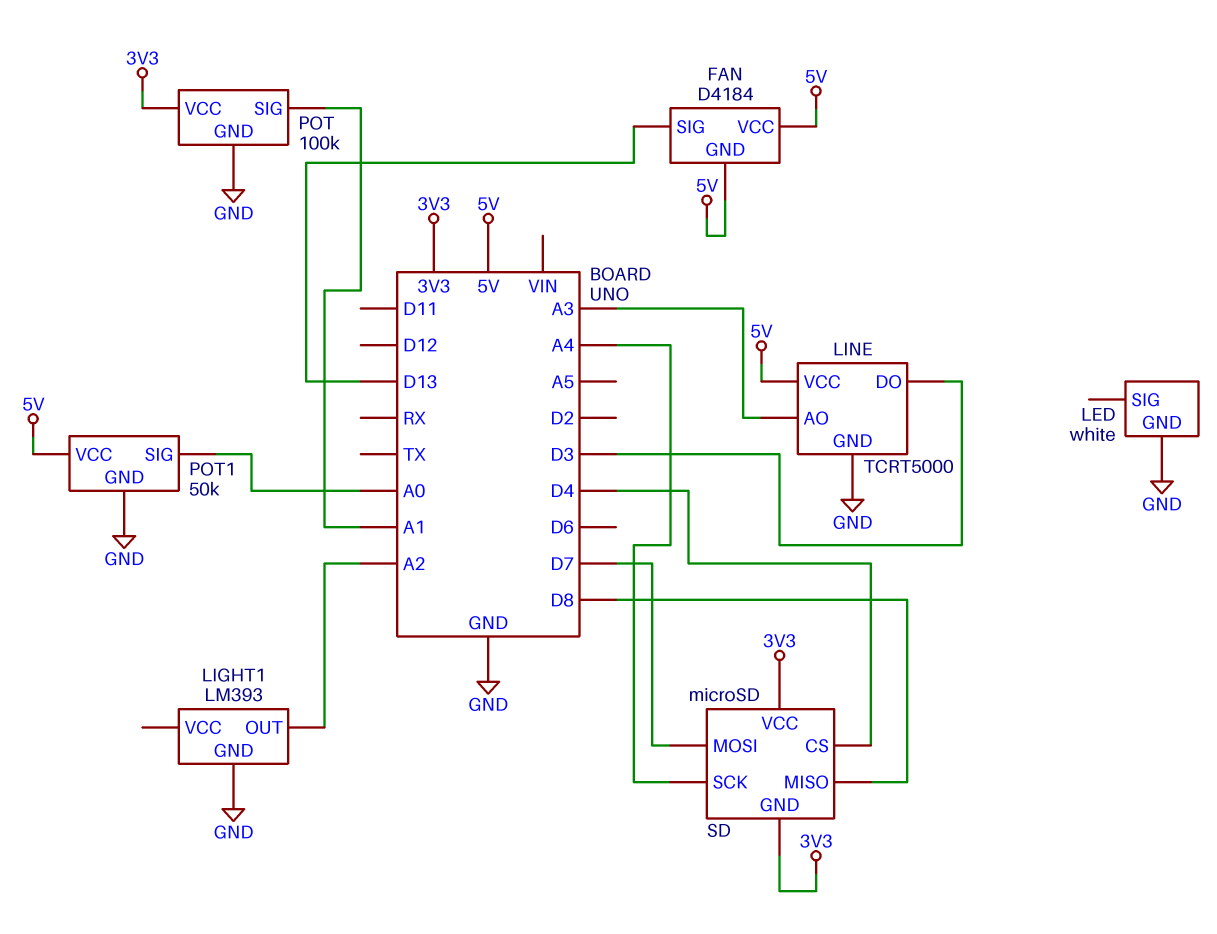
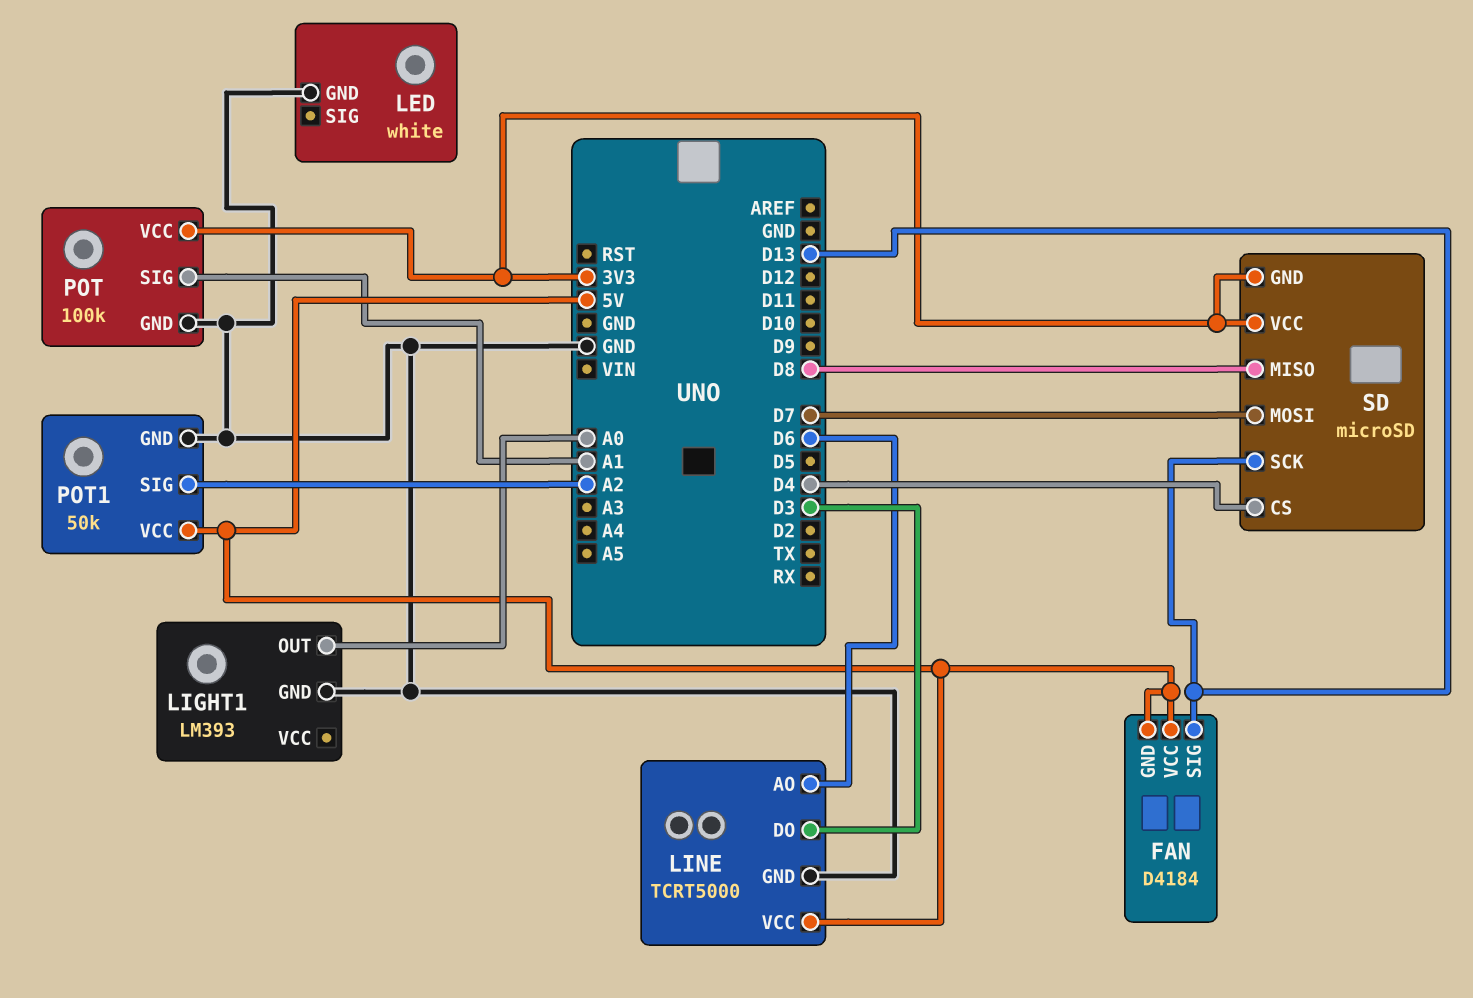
LIGHT1 pin OUT: A2 -> A0
LINE pin AO: A3 -> D6
POT1 pin SIG: A0 -> A2
SD pin SCK: A4 -> D13

